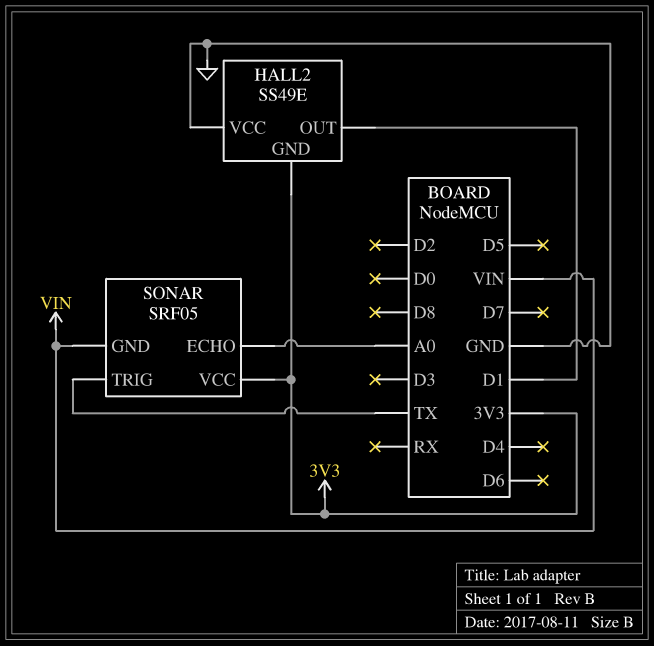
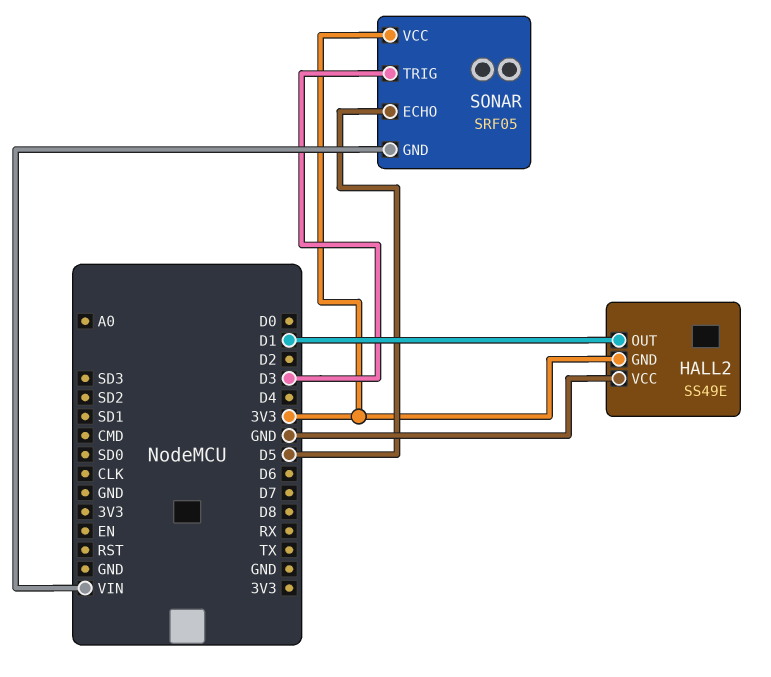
SONAR pin ECHO: A0 -> D5
SONAR pin TRIG: TX -> D3

